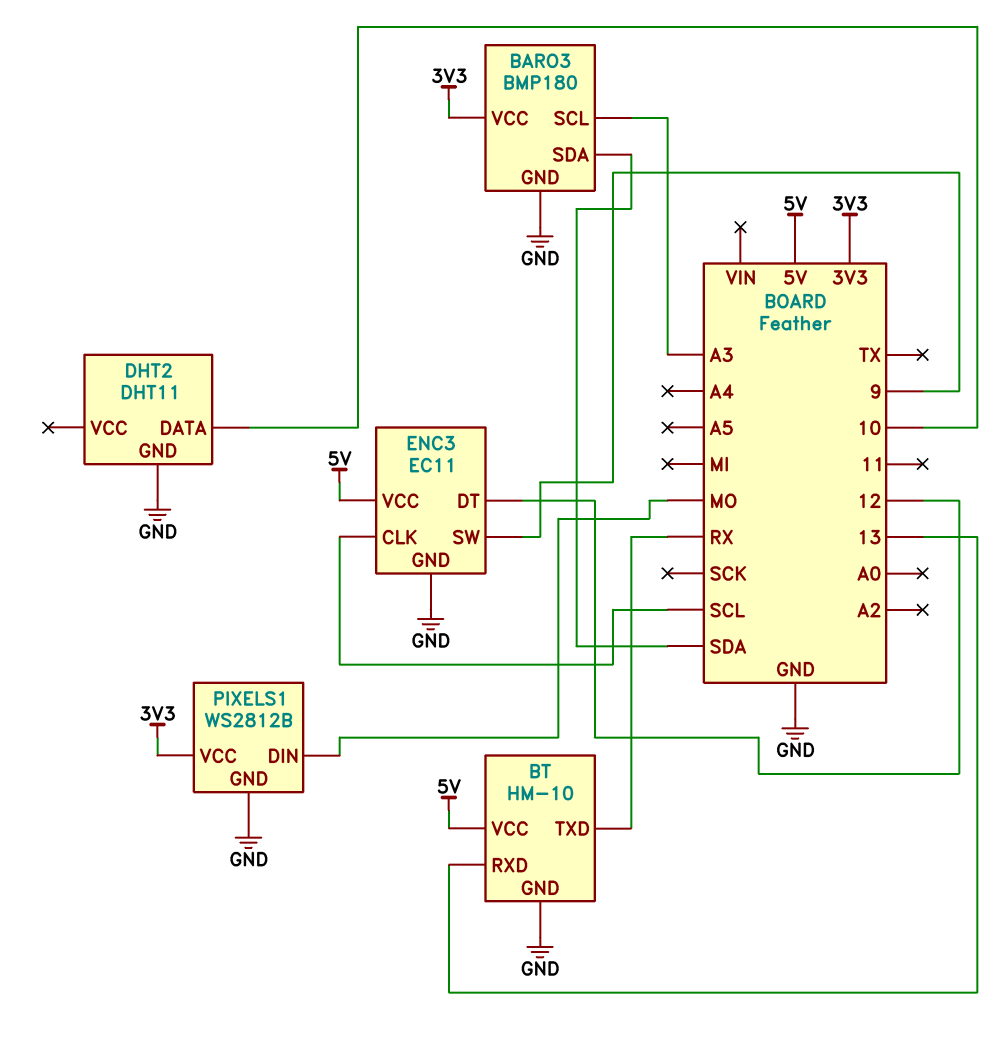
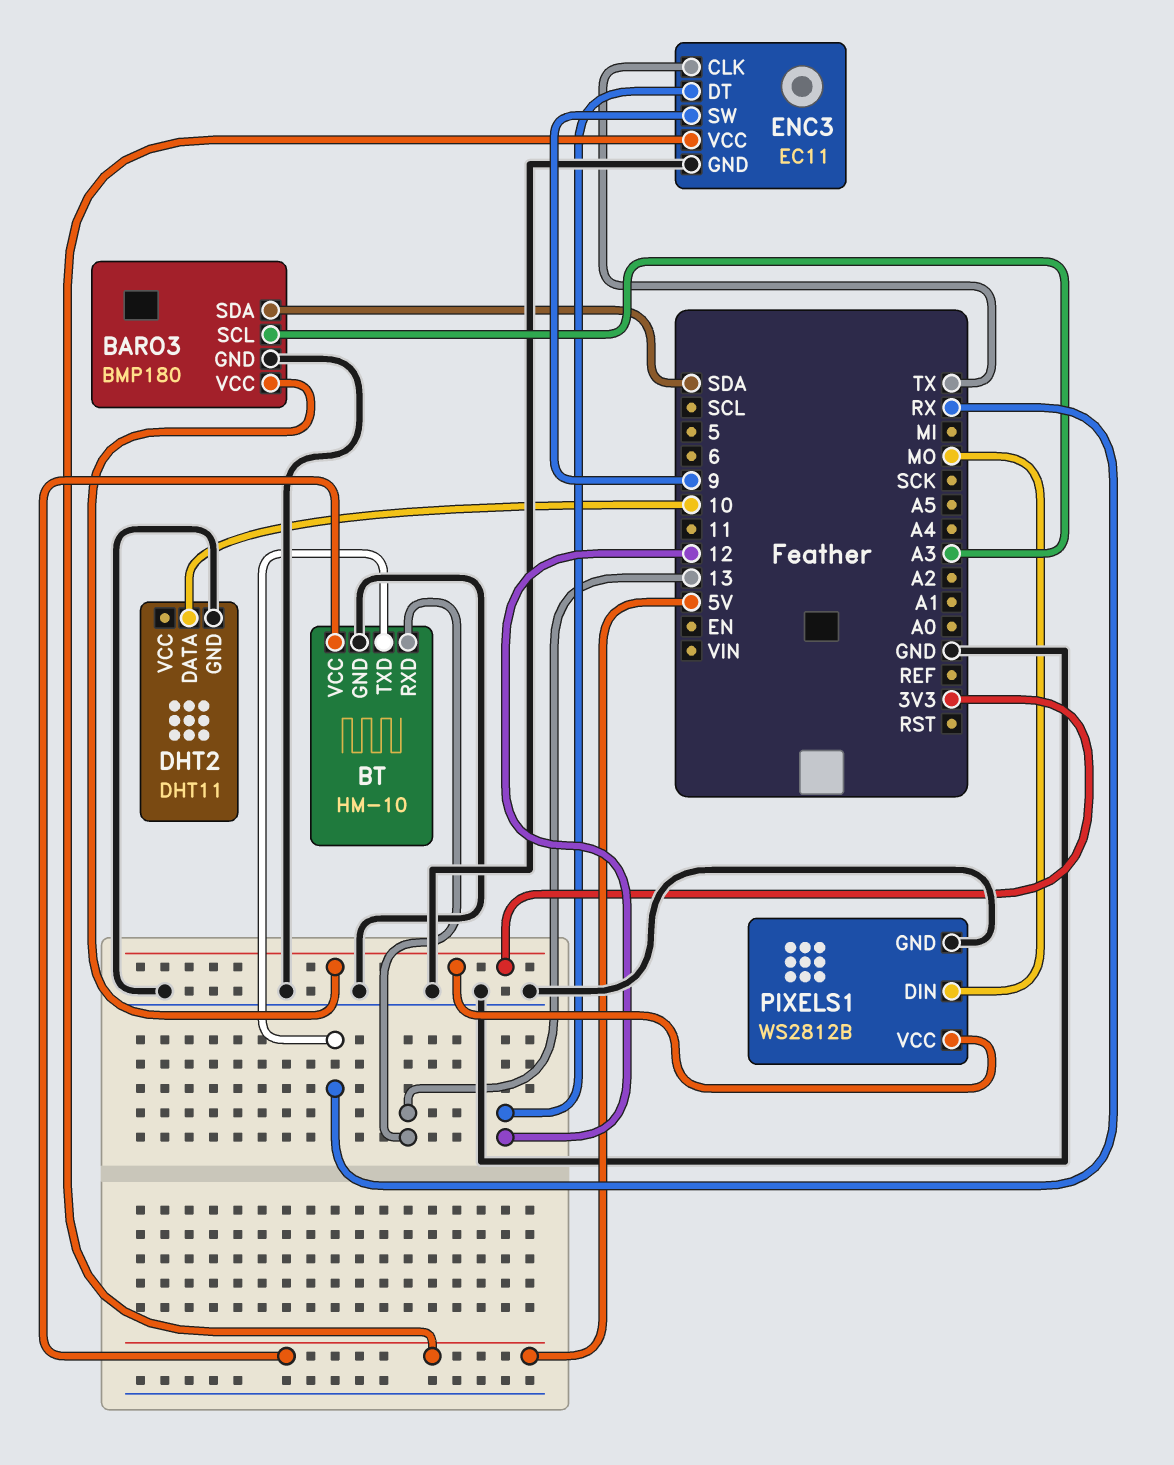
ENC3 pin CLK: SCL -> TX

